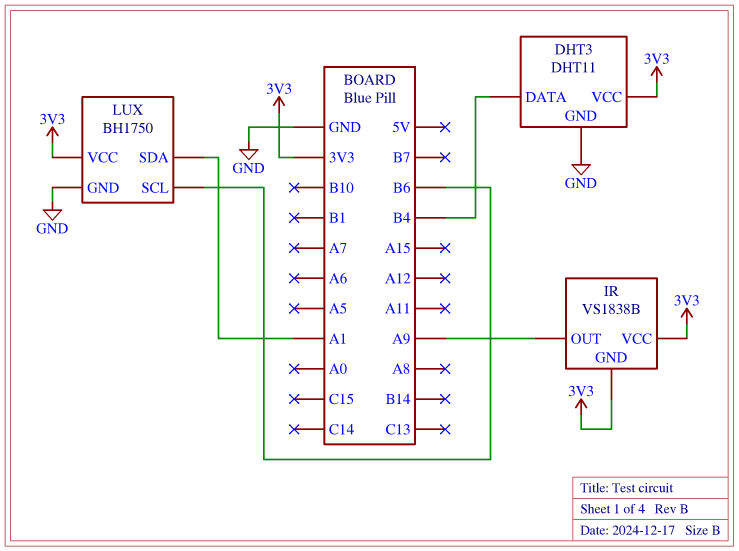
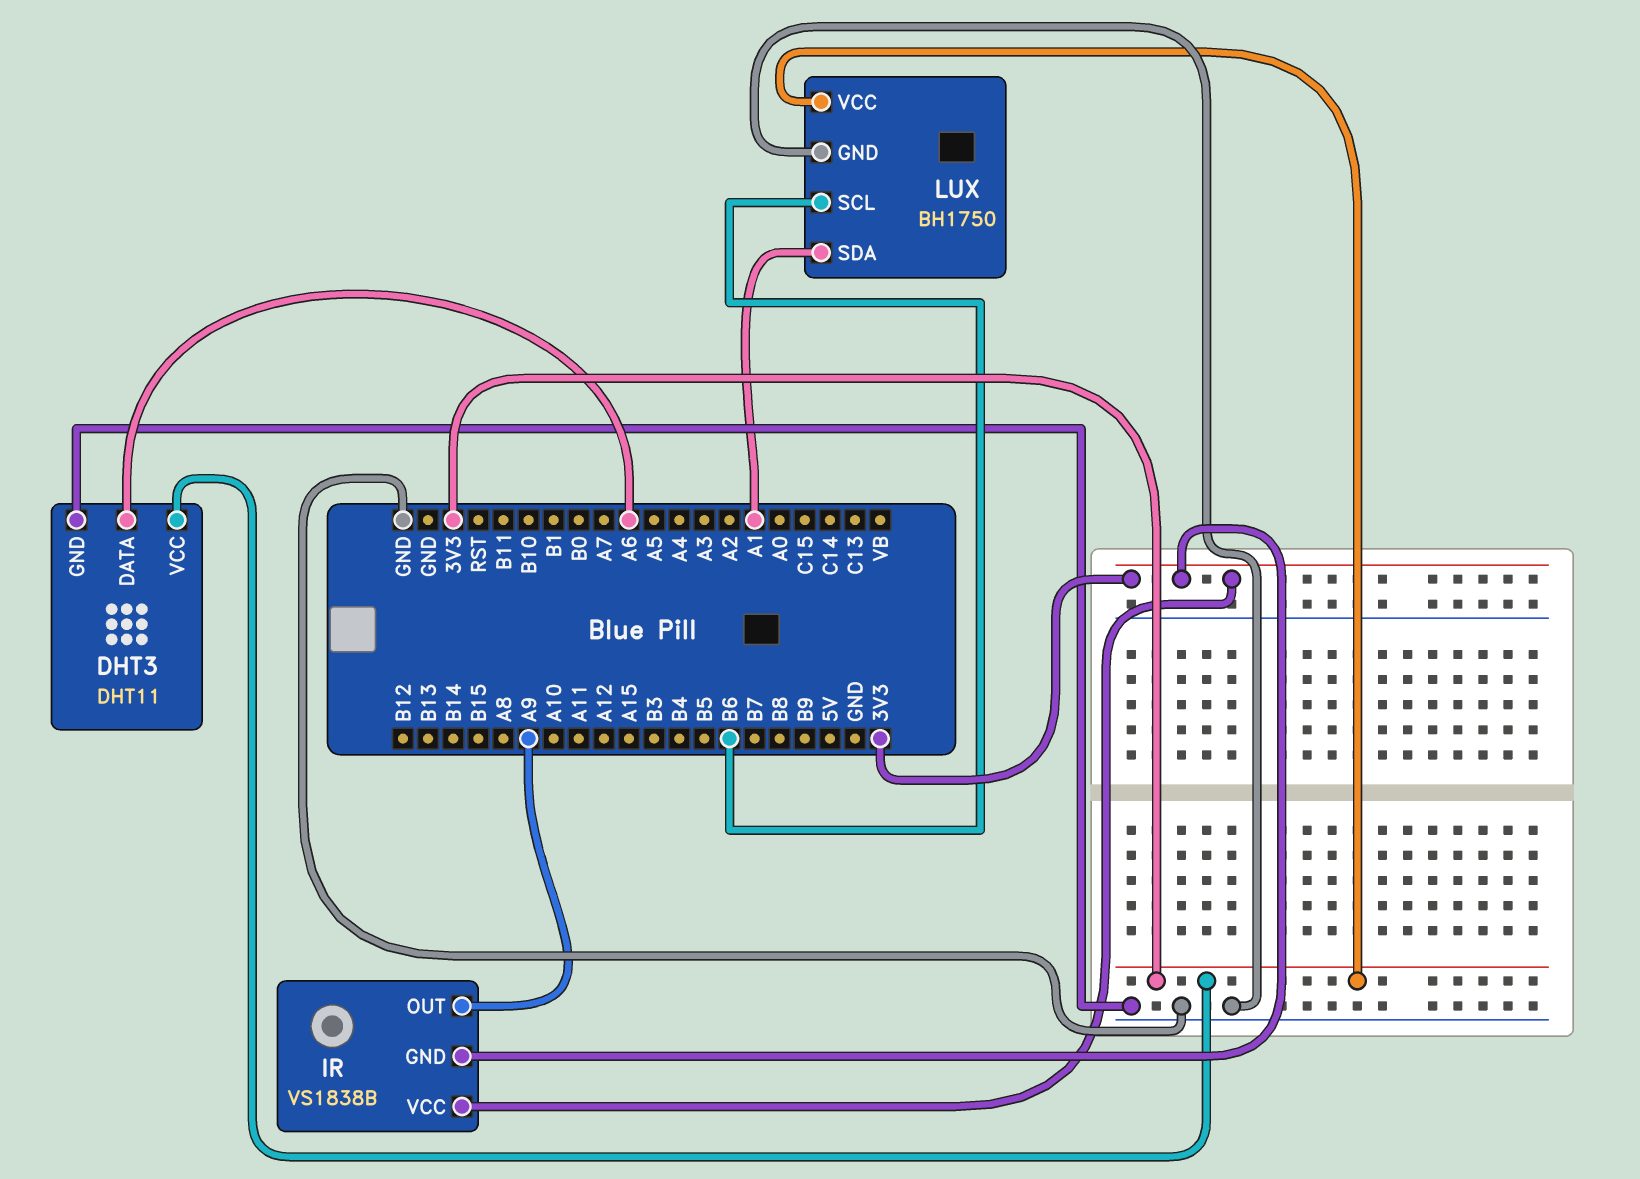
DHT3 pin DATA: B4 -> A6

